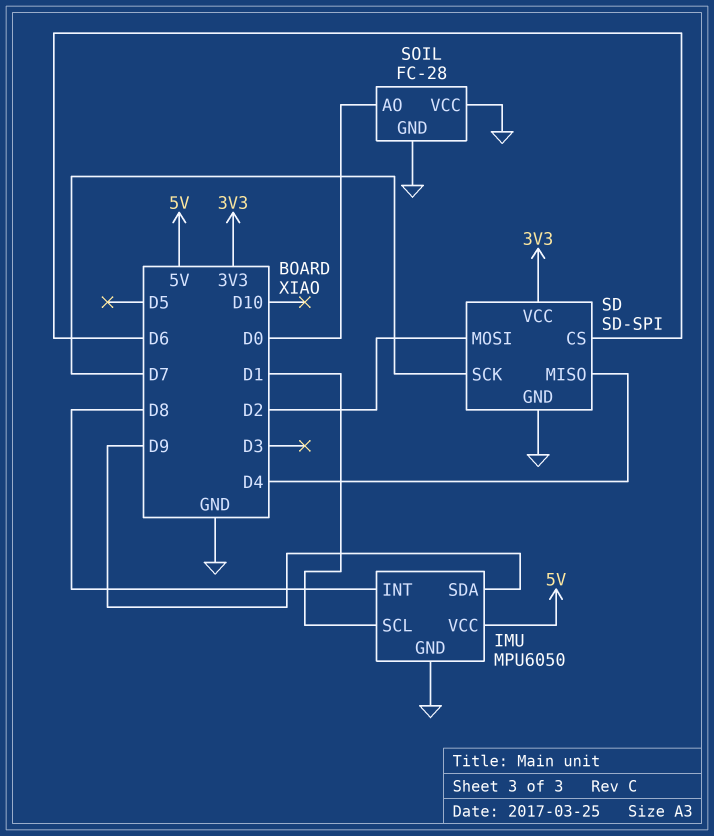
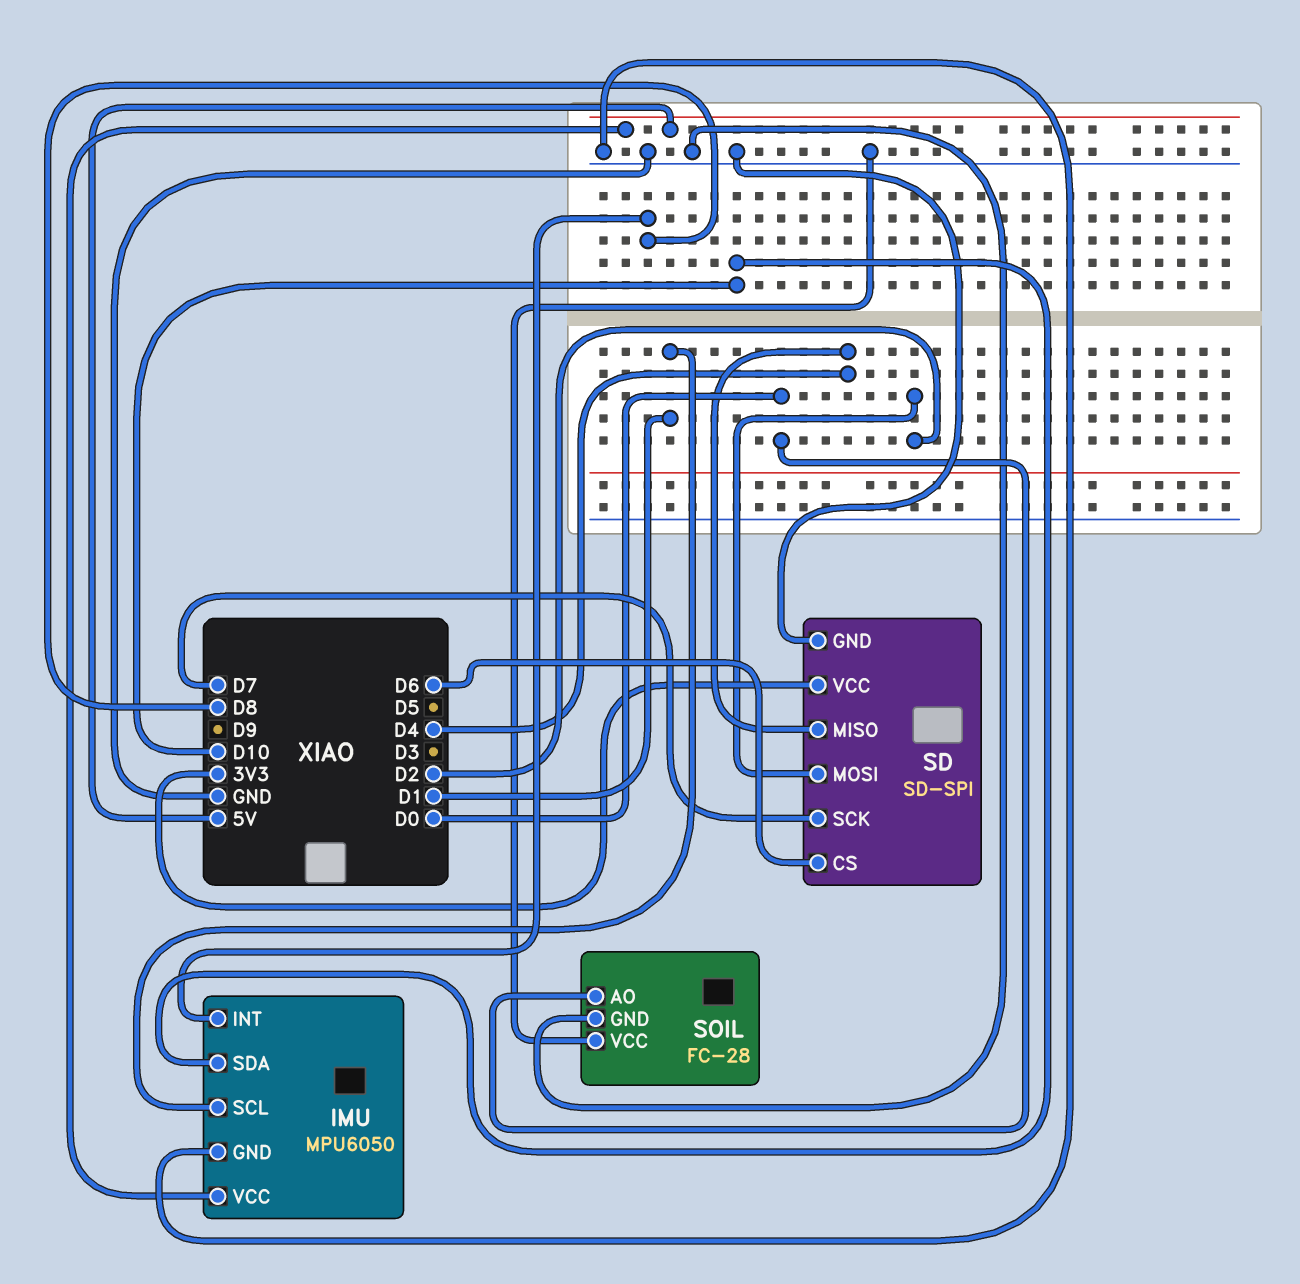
IMU pin SDA: D9 -> D10

